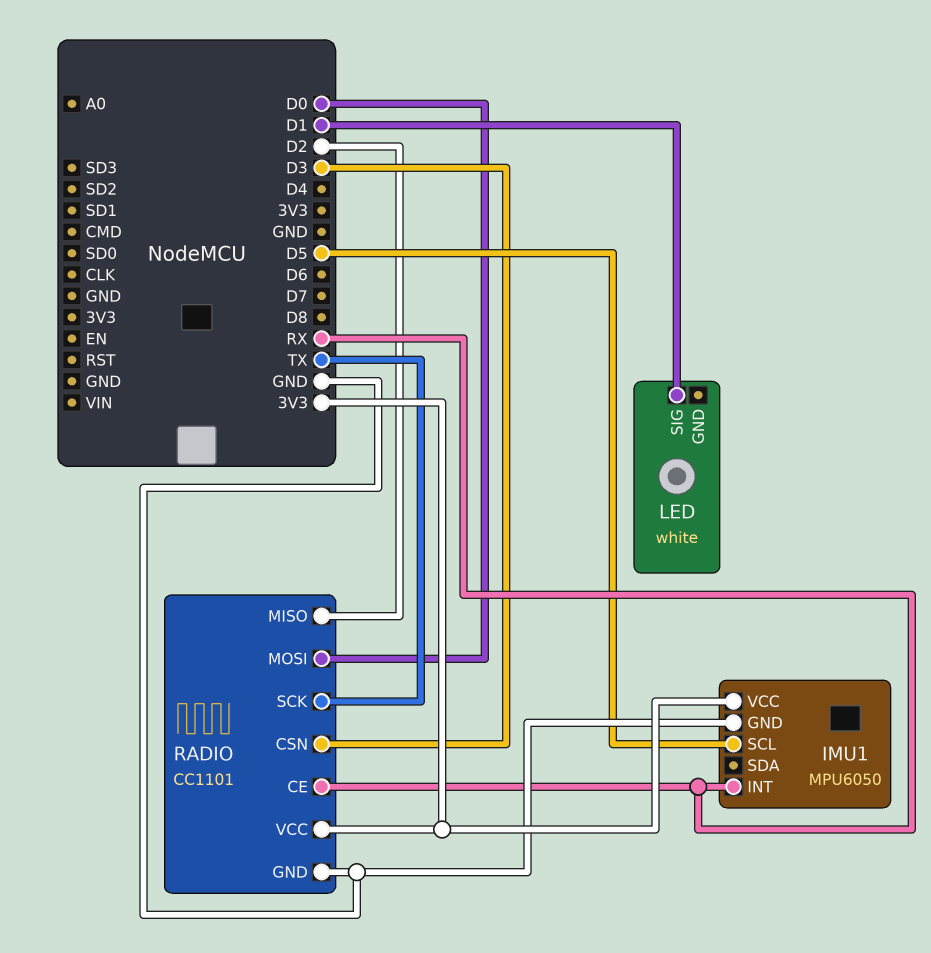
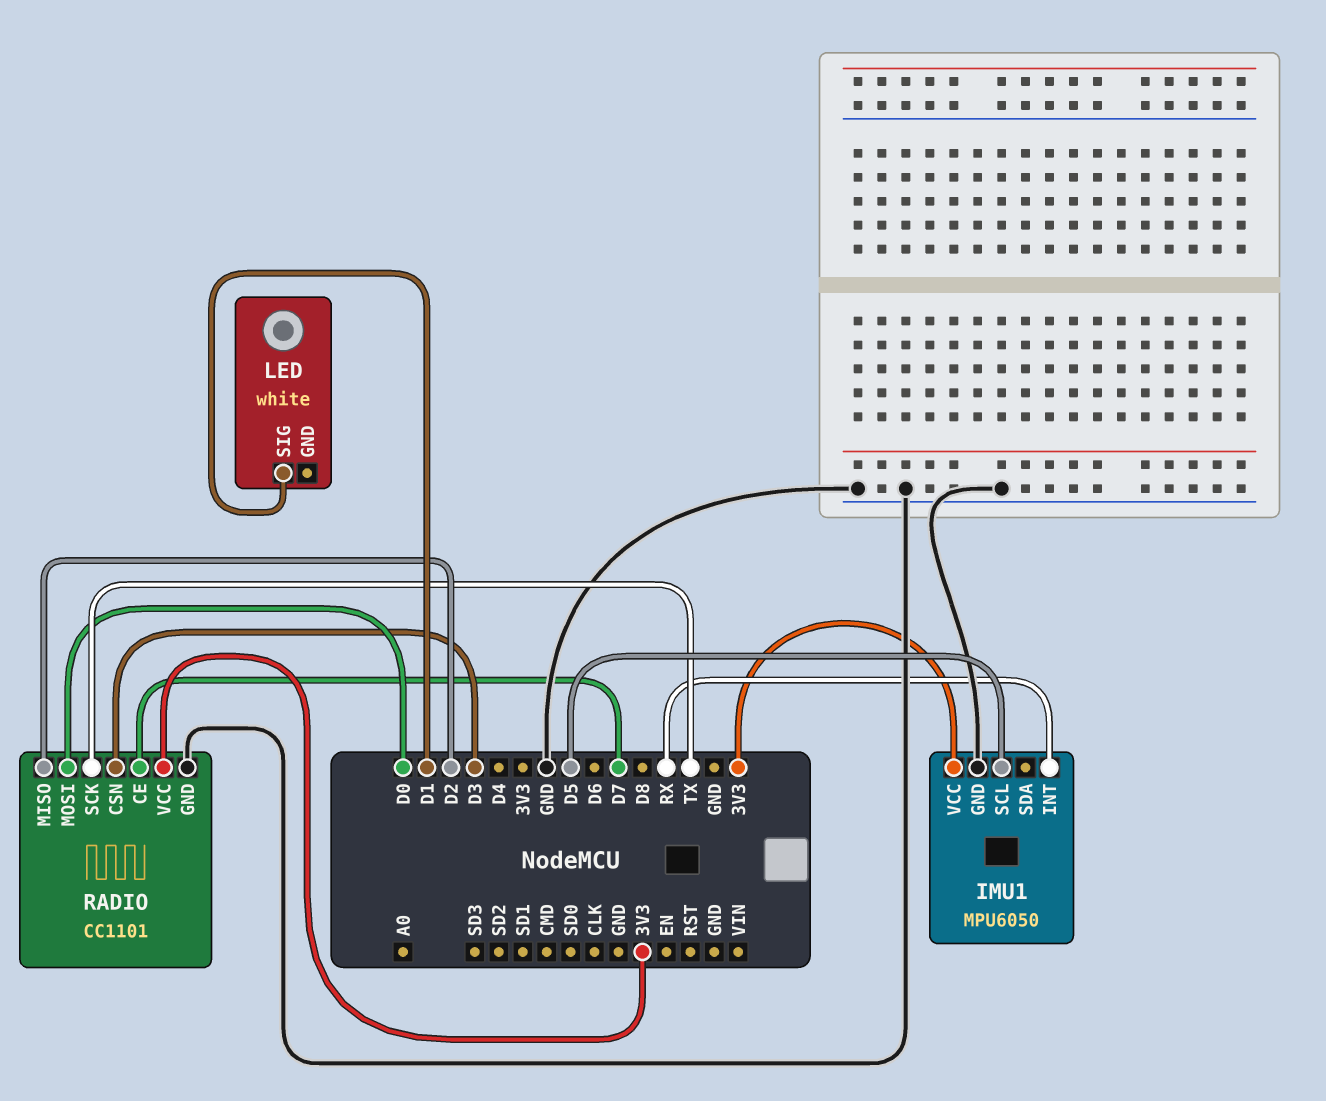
RADIO pin CE: RX -> D7

